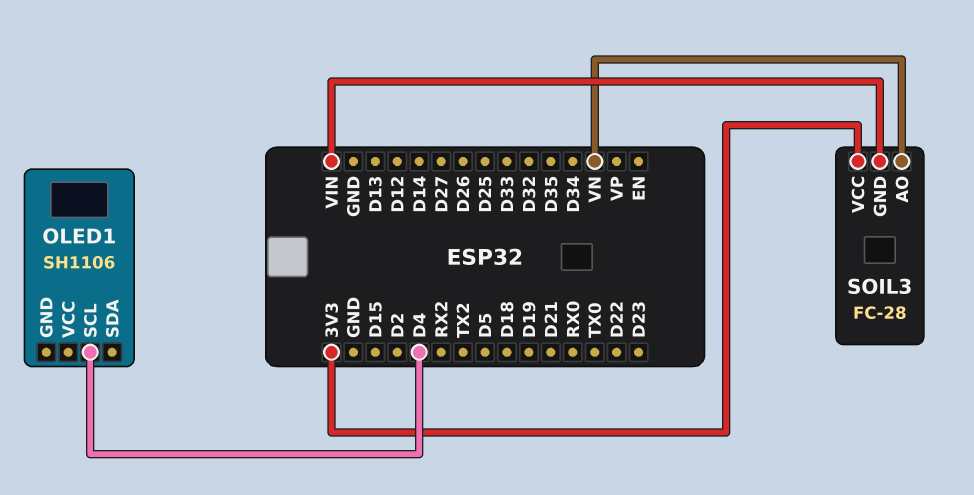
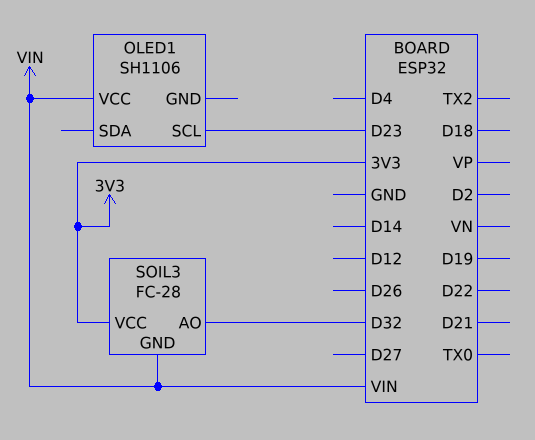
OLED1 pin SCL: D4 -> D23
OLED1 pin VCC: none -> VIN
SOIL3 pin AO: VN -> D32

